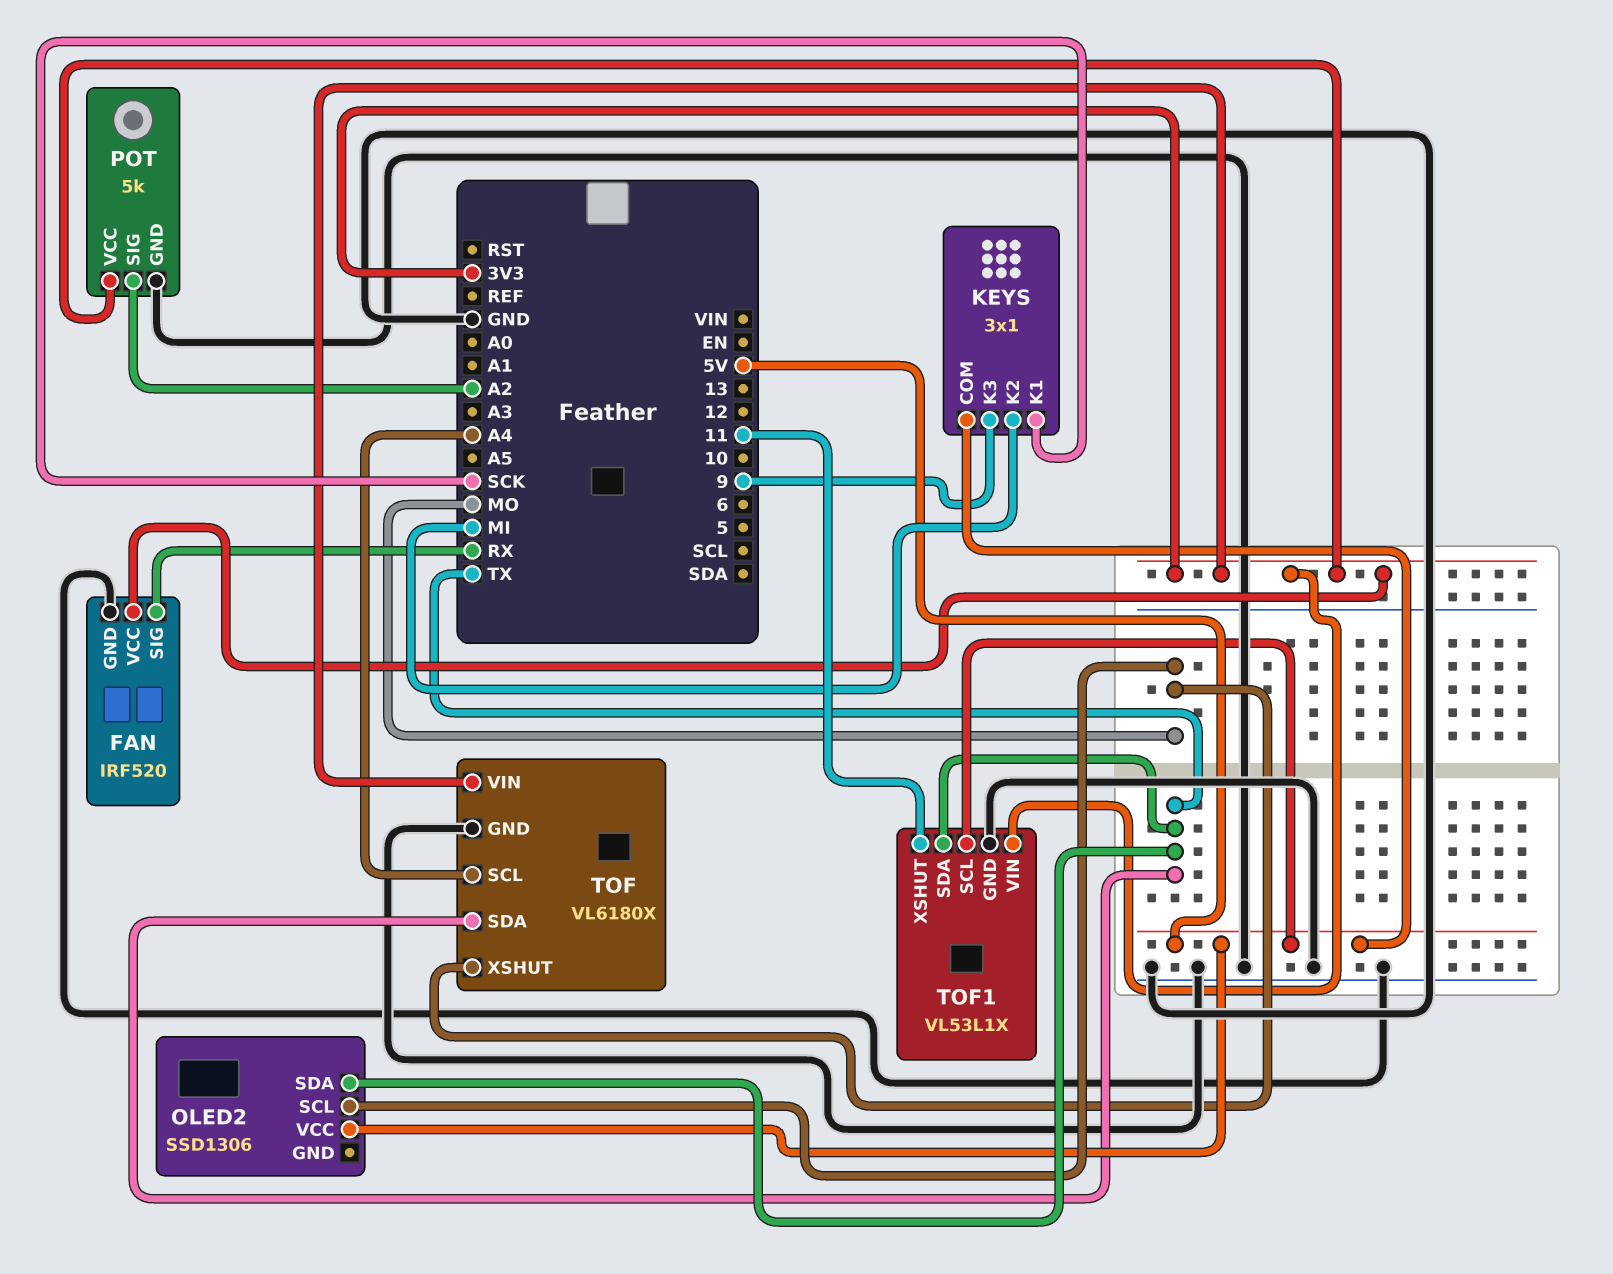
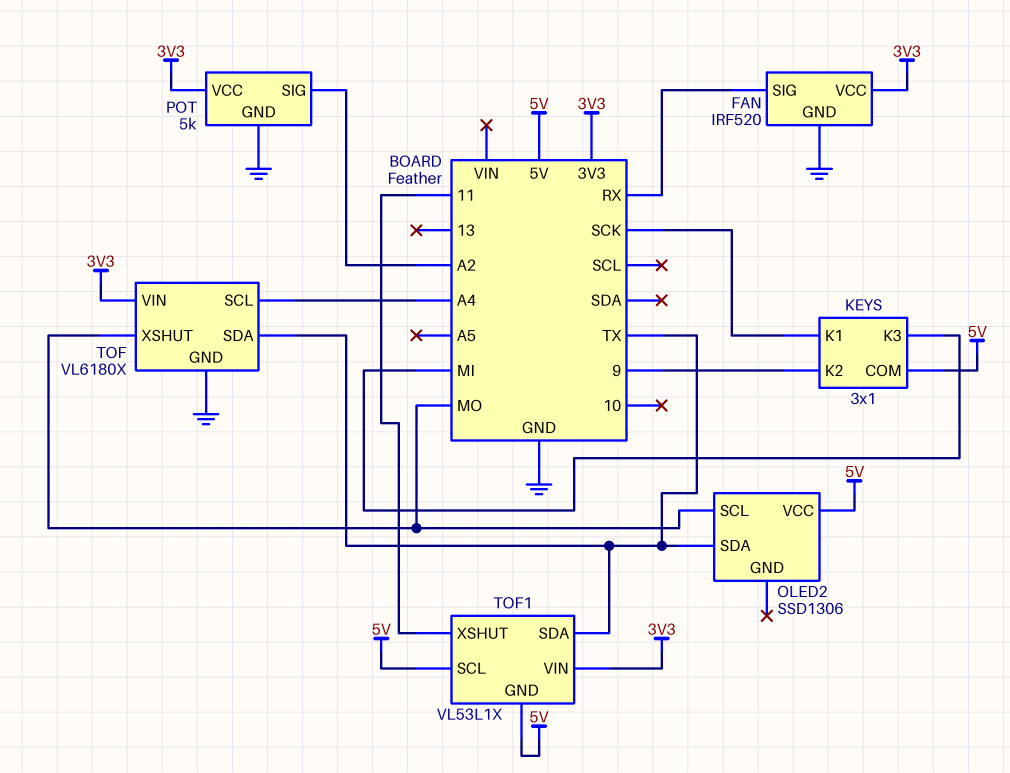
KEYS pin K2: MI -> 9
KEYS pin K3: 9 -> MI
TOF1 pin GND: GND -> 5V

